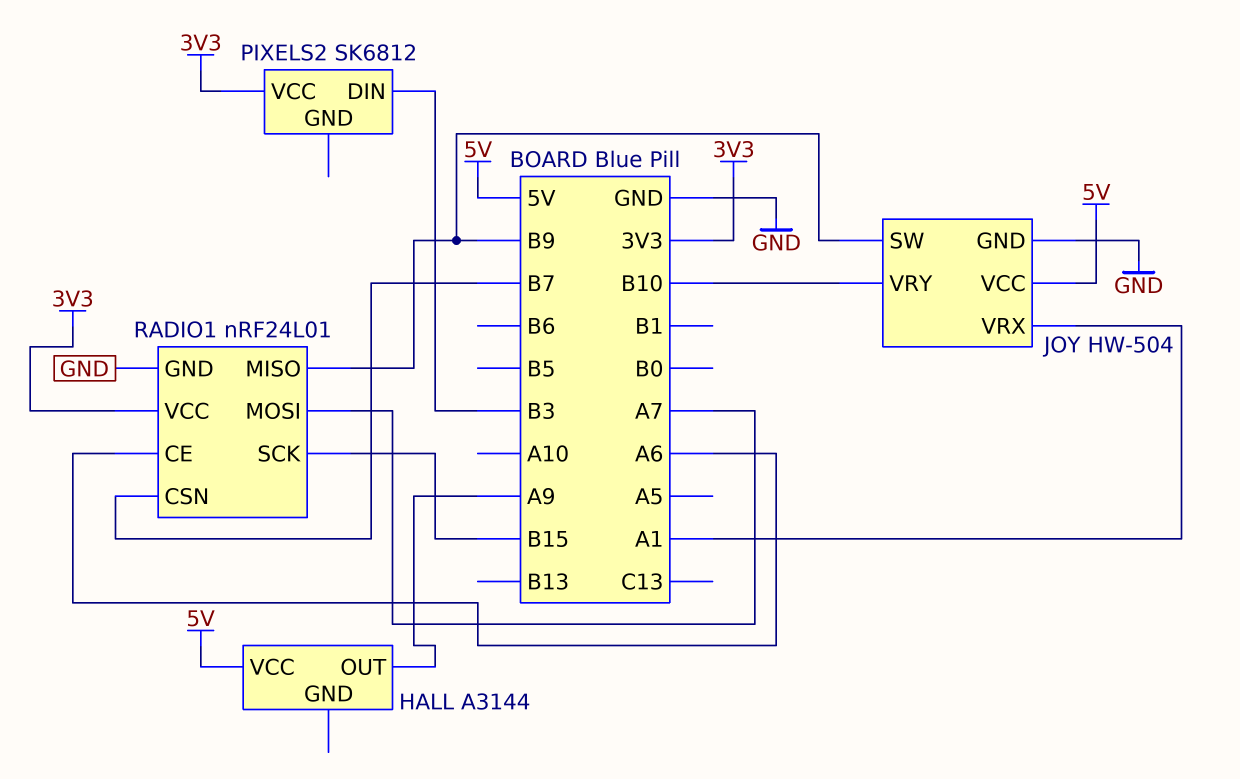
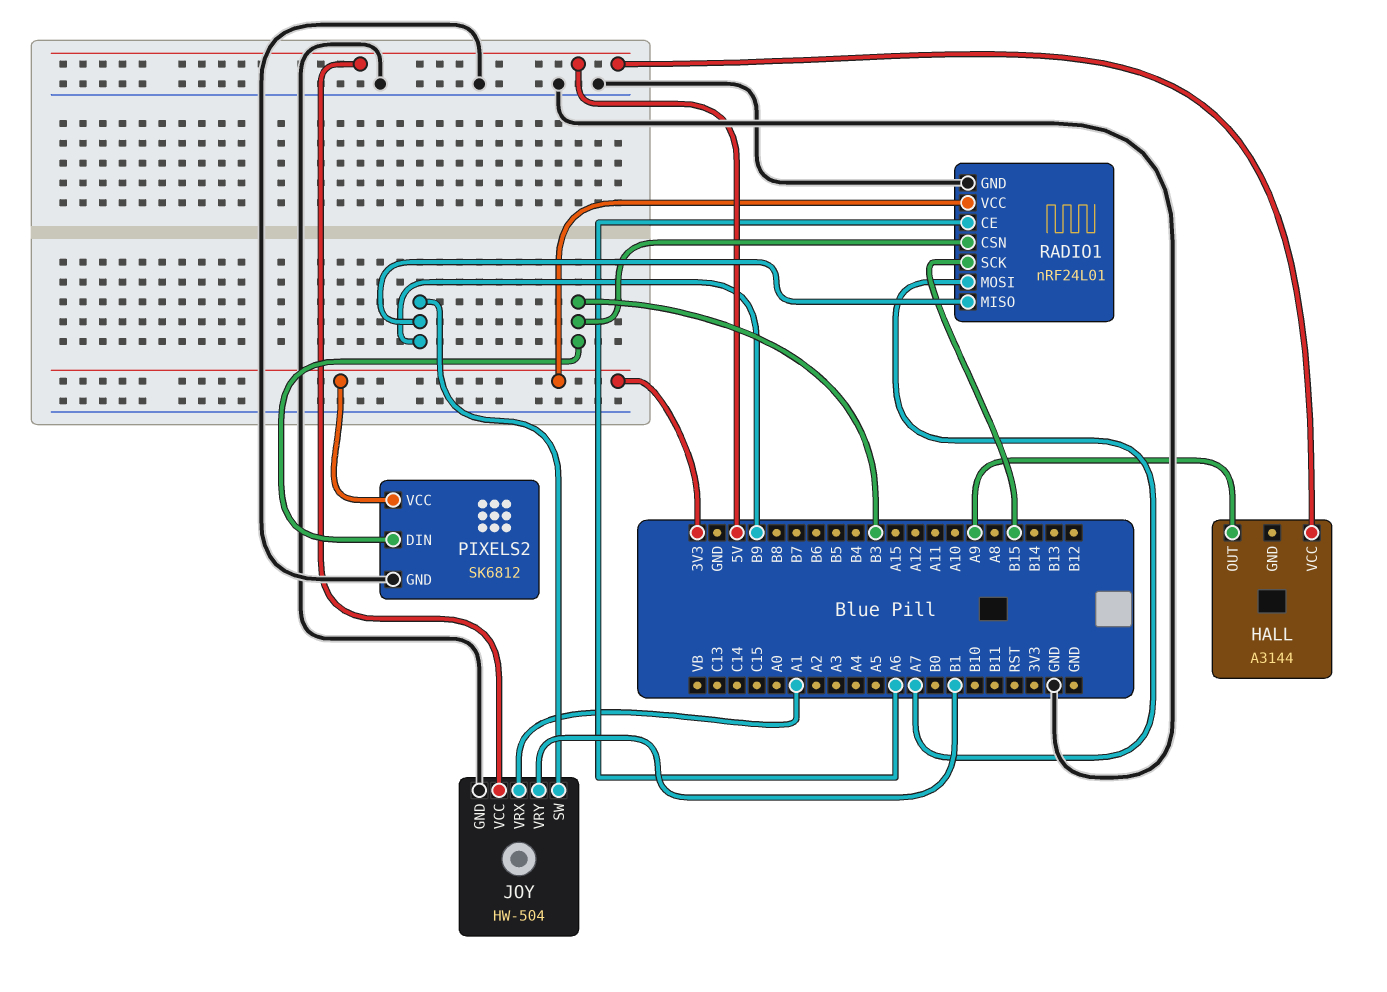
JOY pin VRY: B10 -> B1
PIXELS2 pin GND: none -> GND
RADIO1 pin CSN: B7 -> B3

